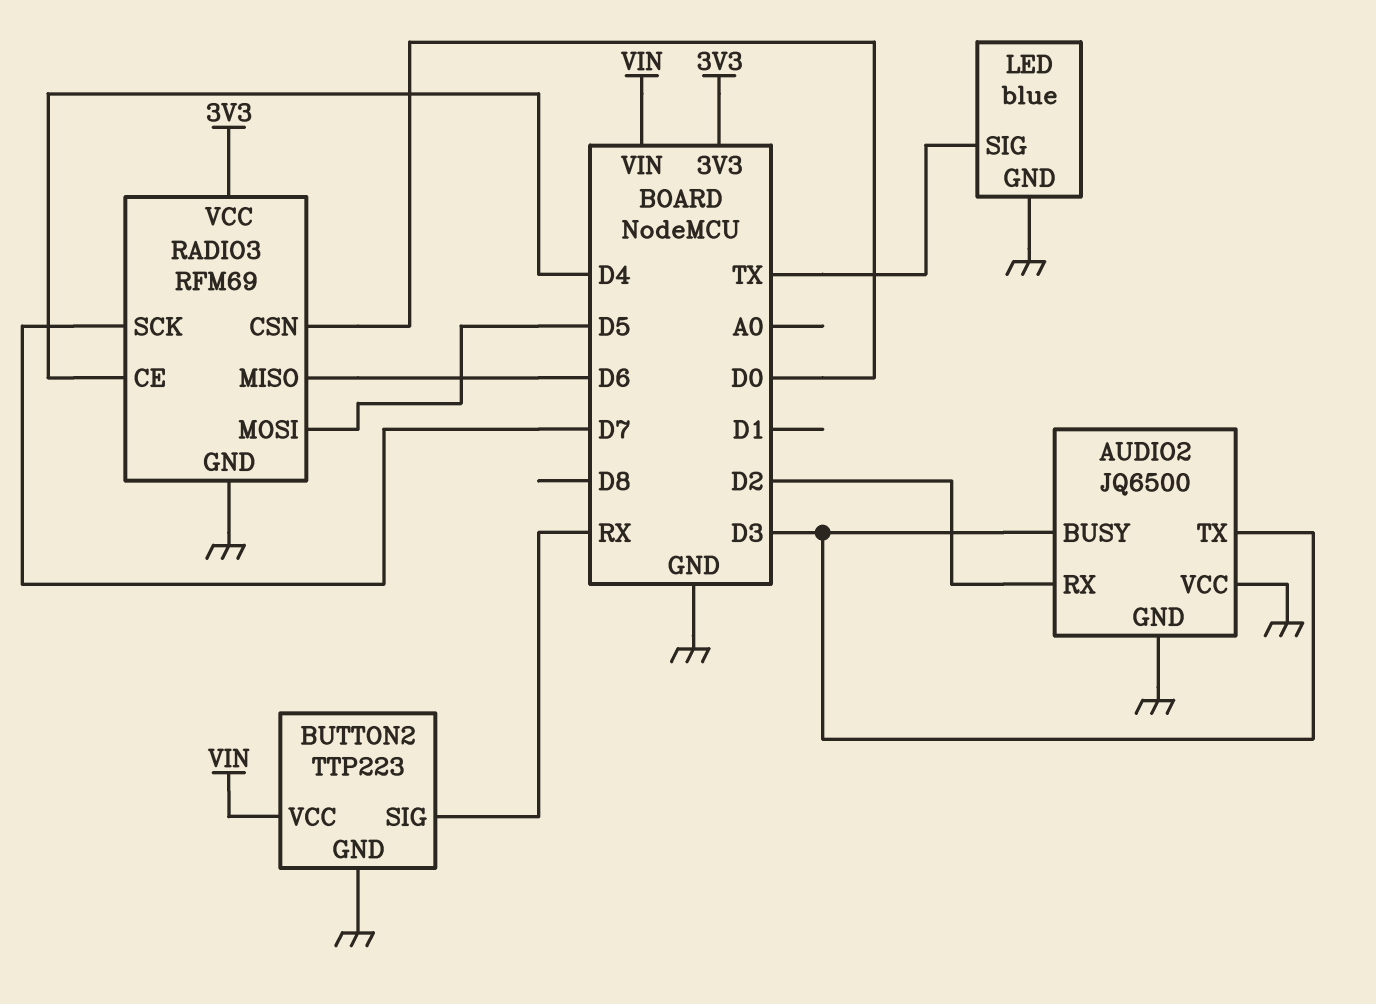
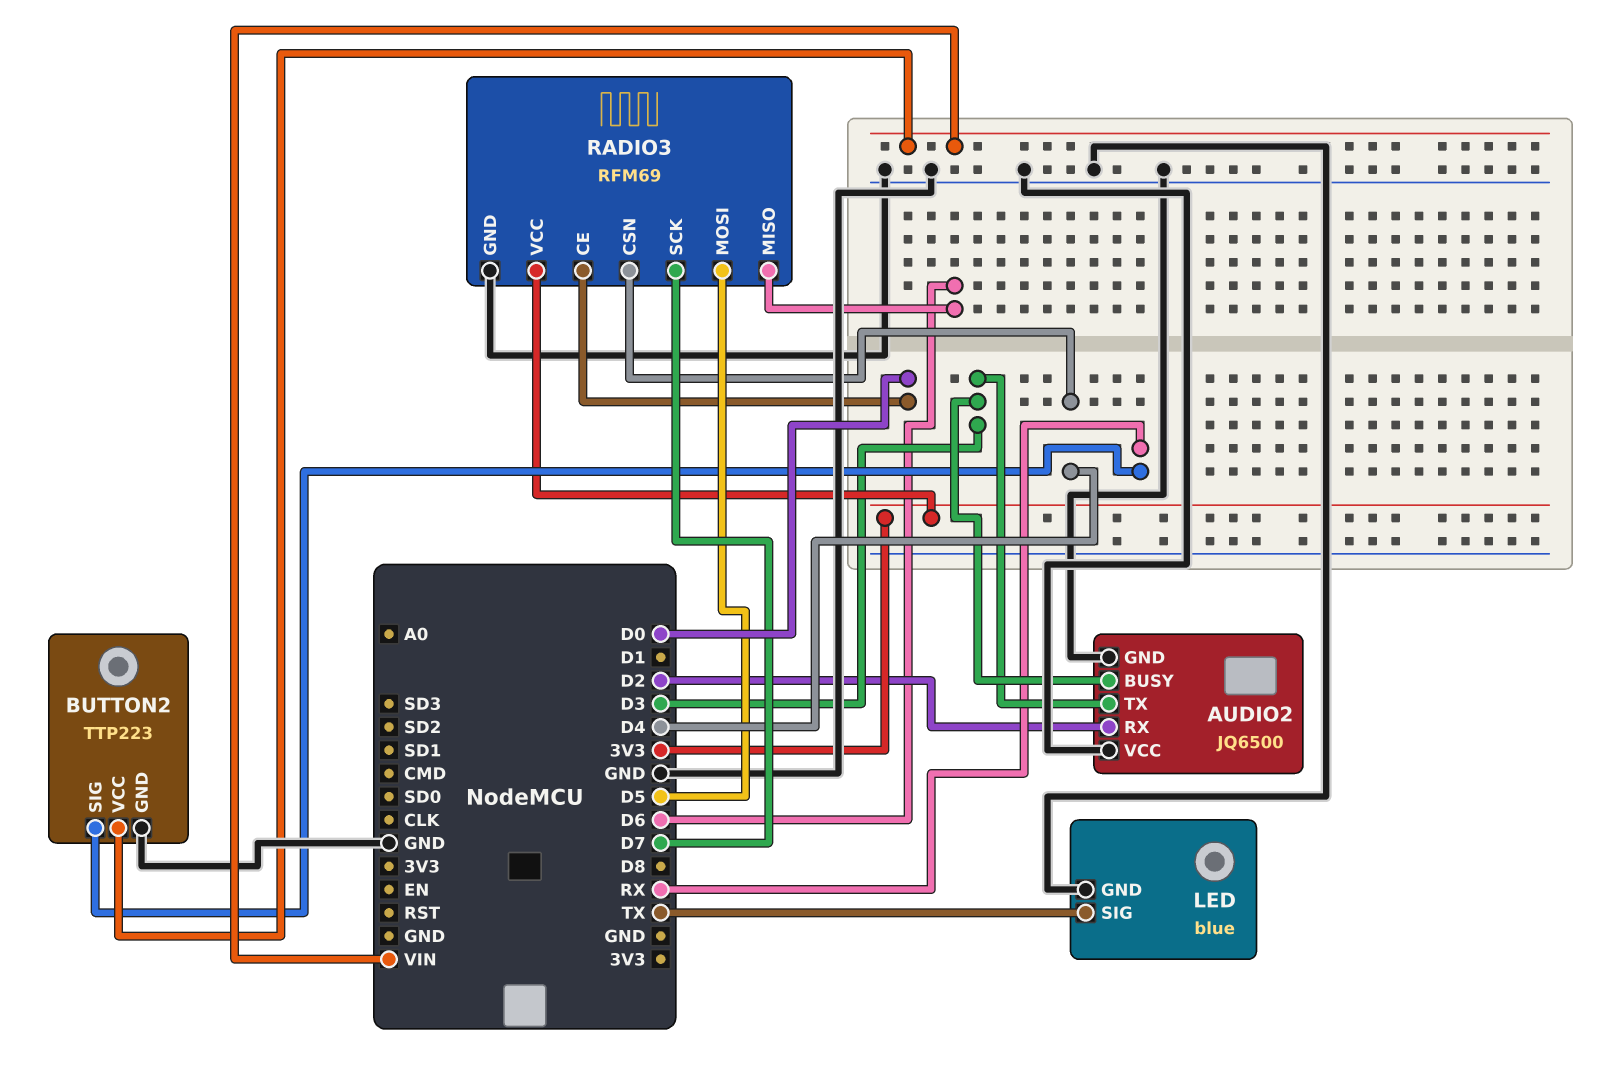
RADIO3 pin CE: D4 -> D0
RADIO3 pin CSN: D0 -> D4

